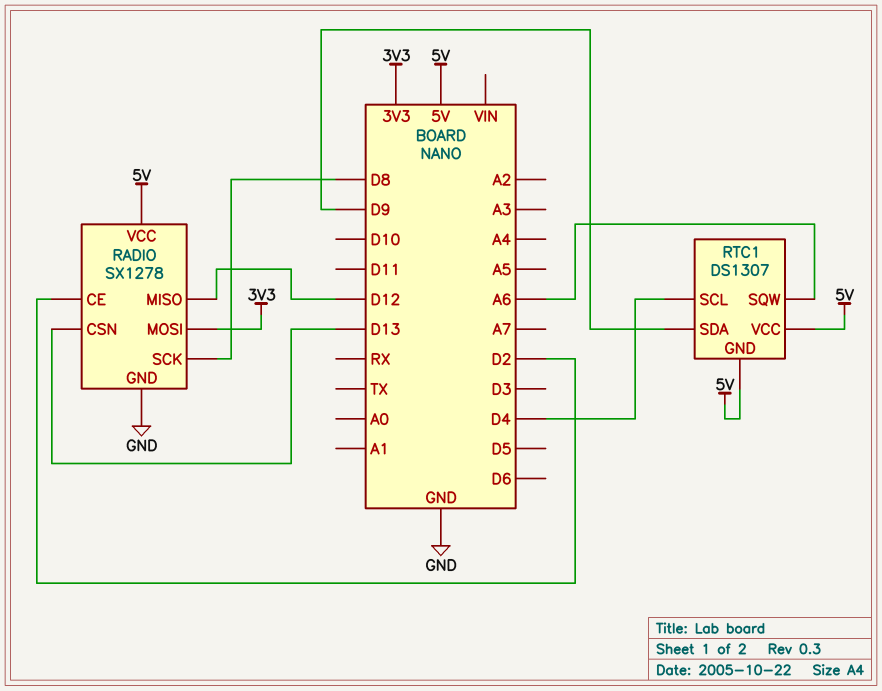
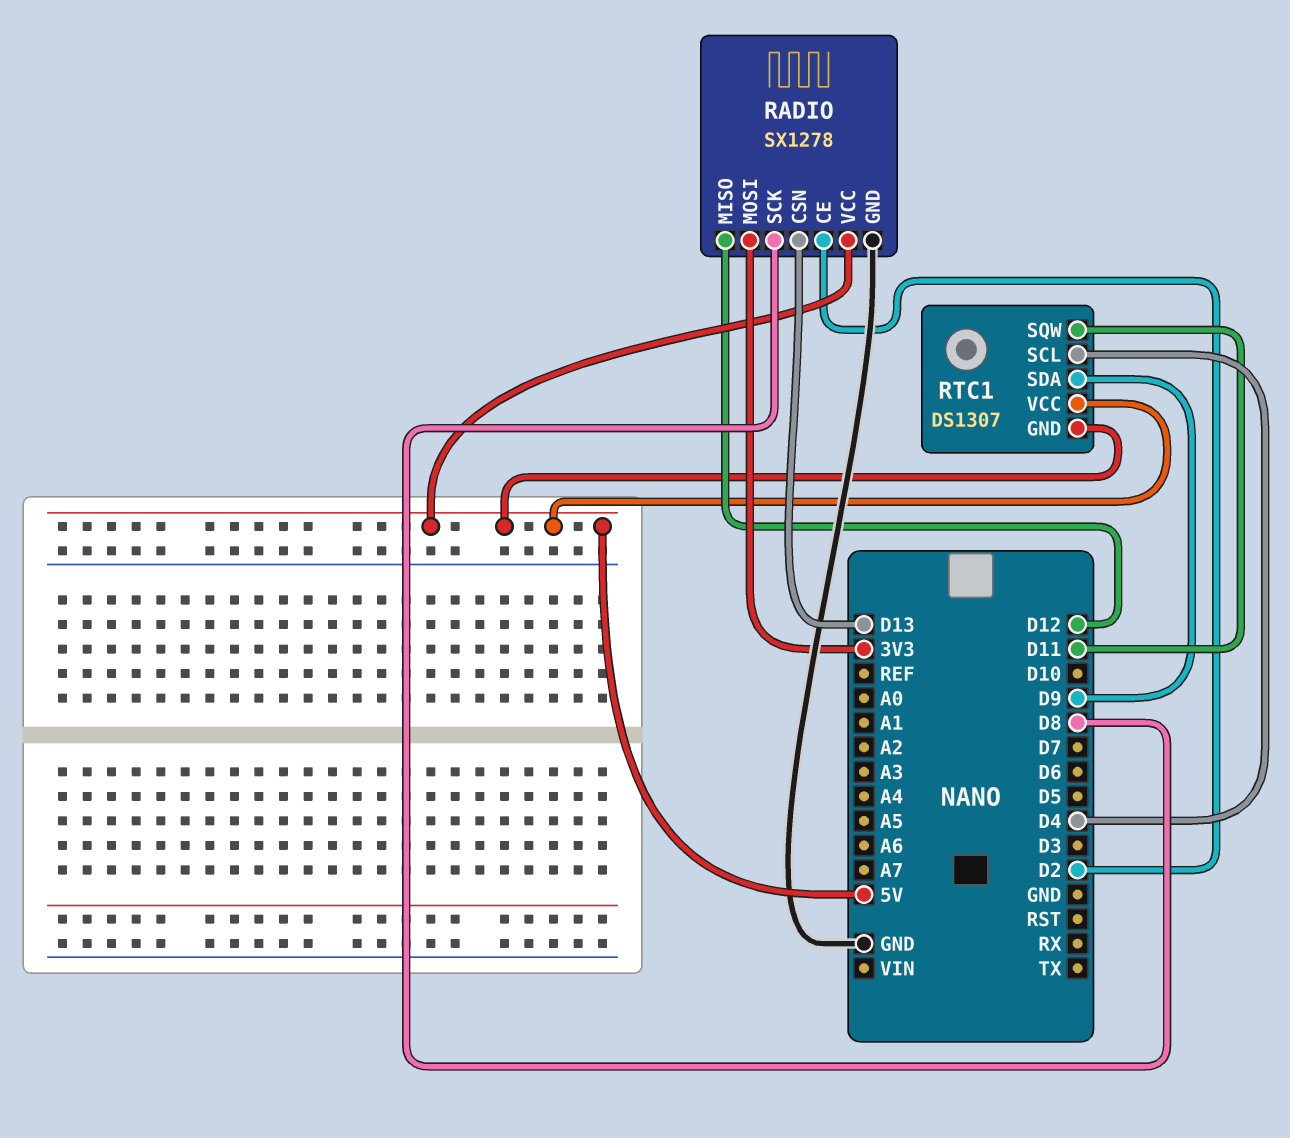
RTC1 pin SQW: A6 -> D11

